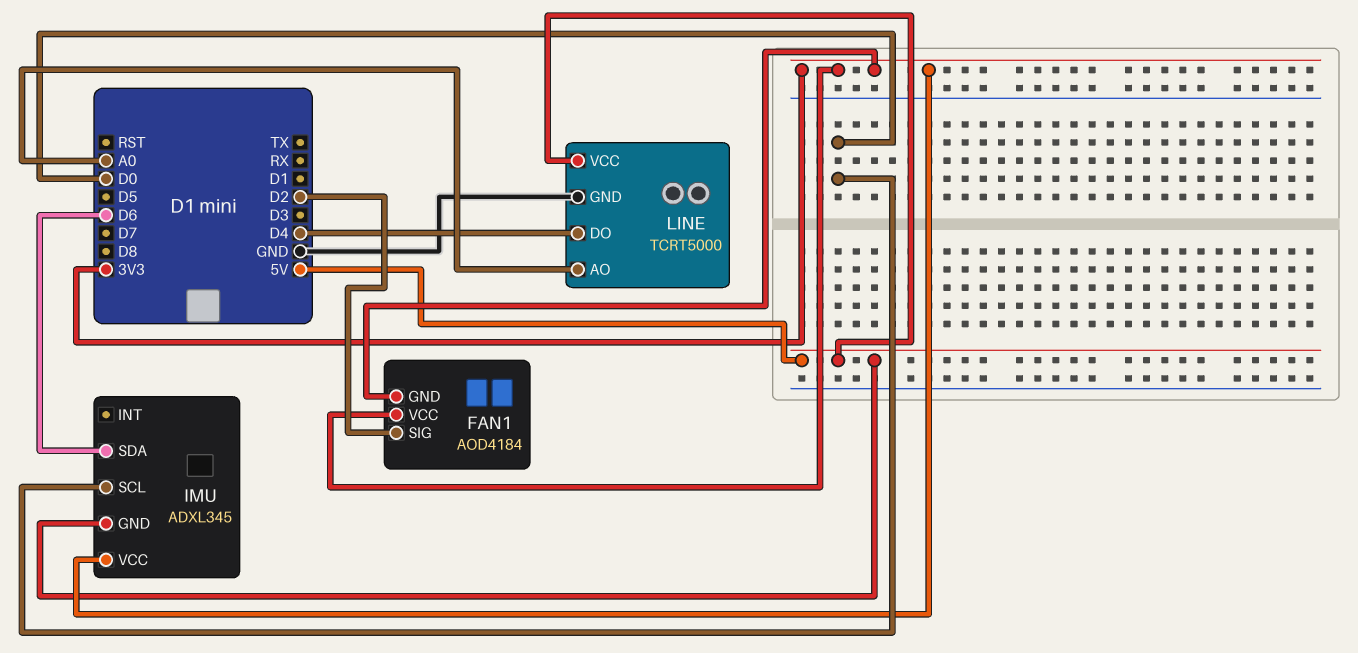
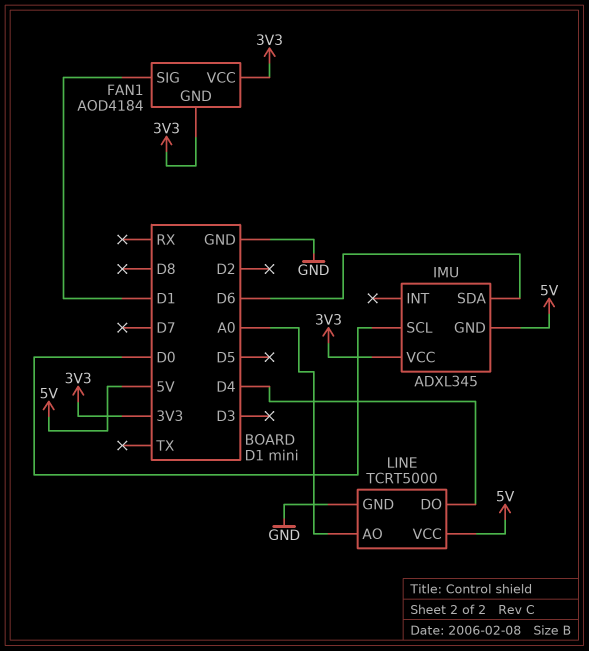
FAN1 pin SIG: D2 -> D1

